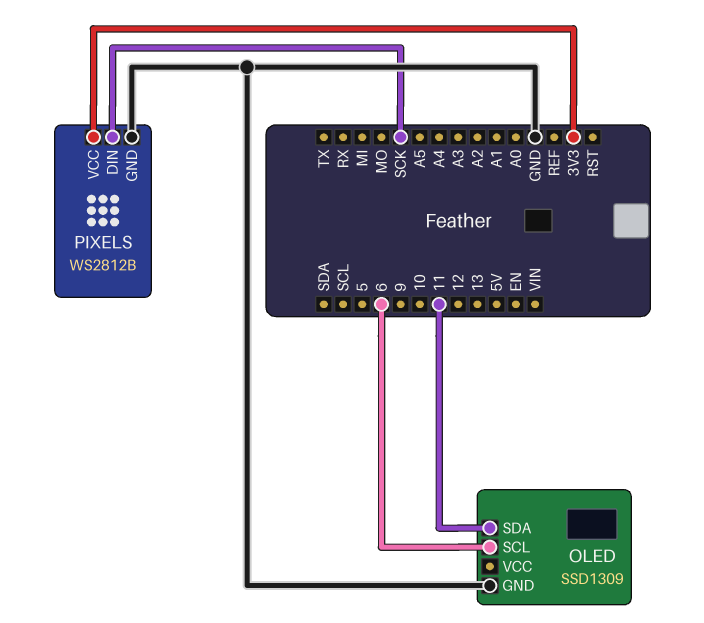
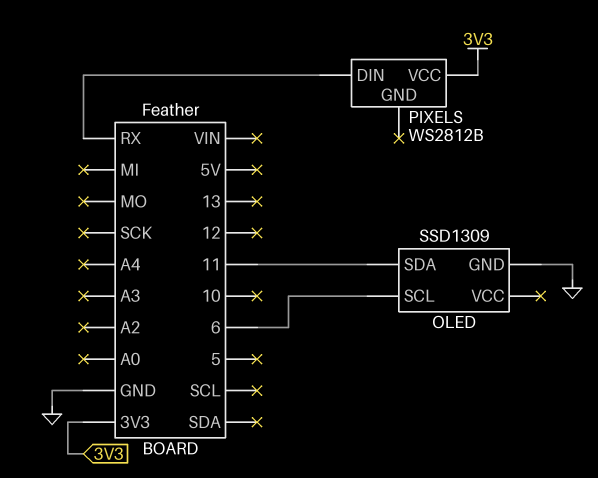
PIXELS pin DIN: SCK -> RX
PIXELS pin GND: GND -> none

